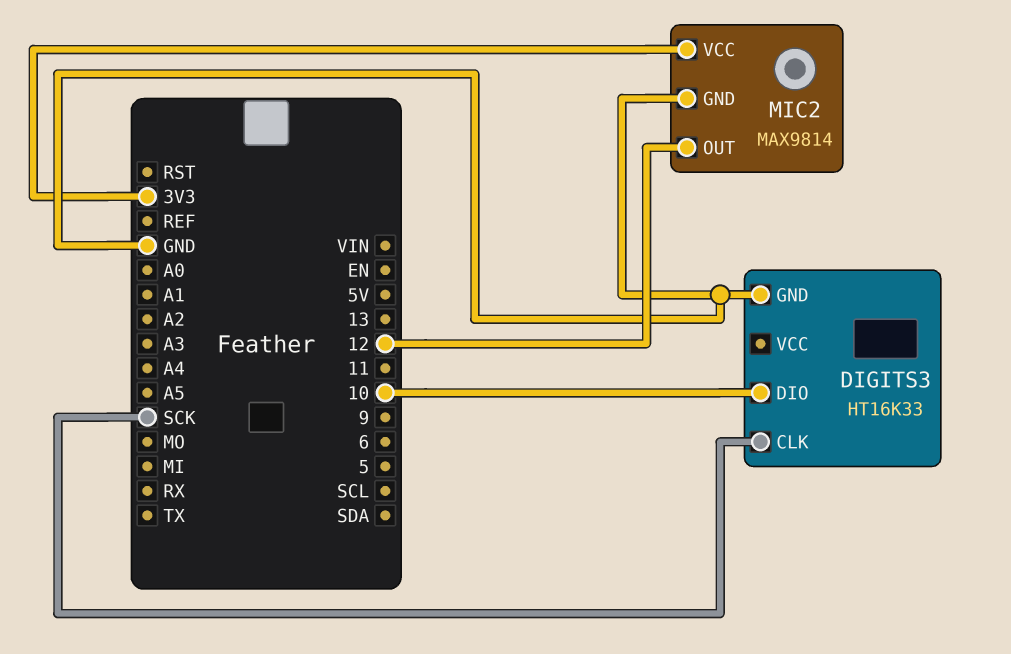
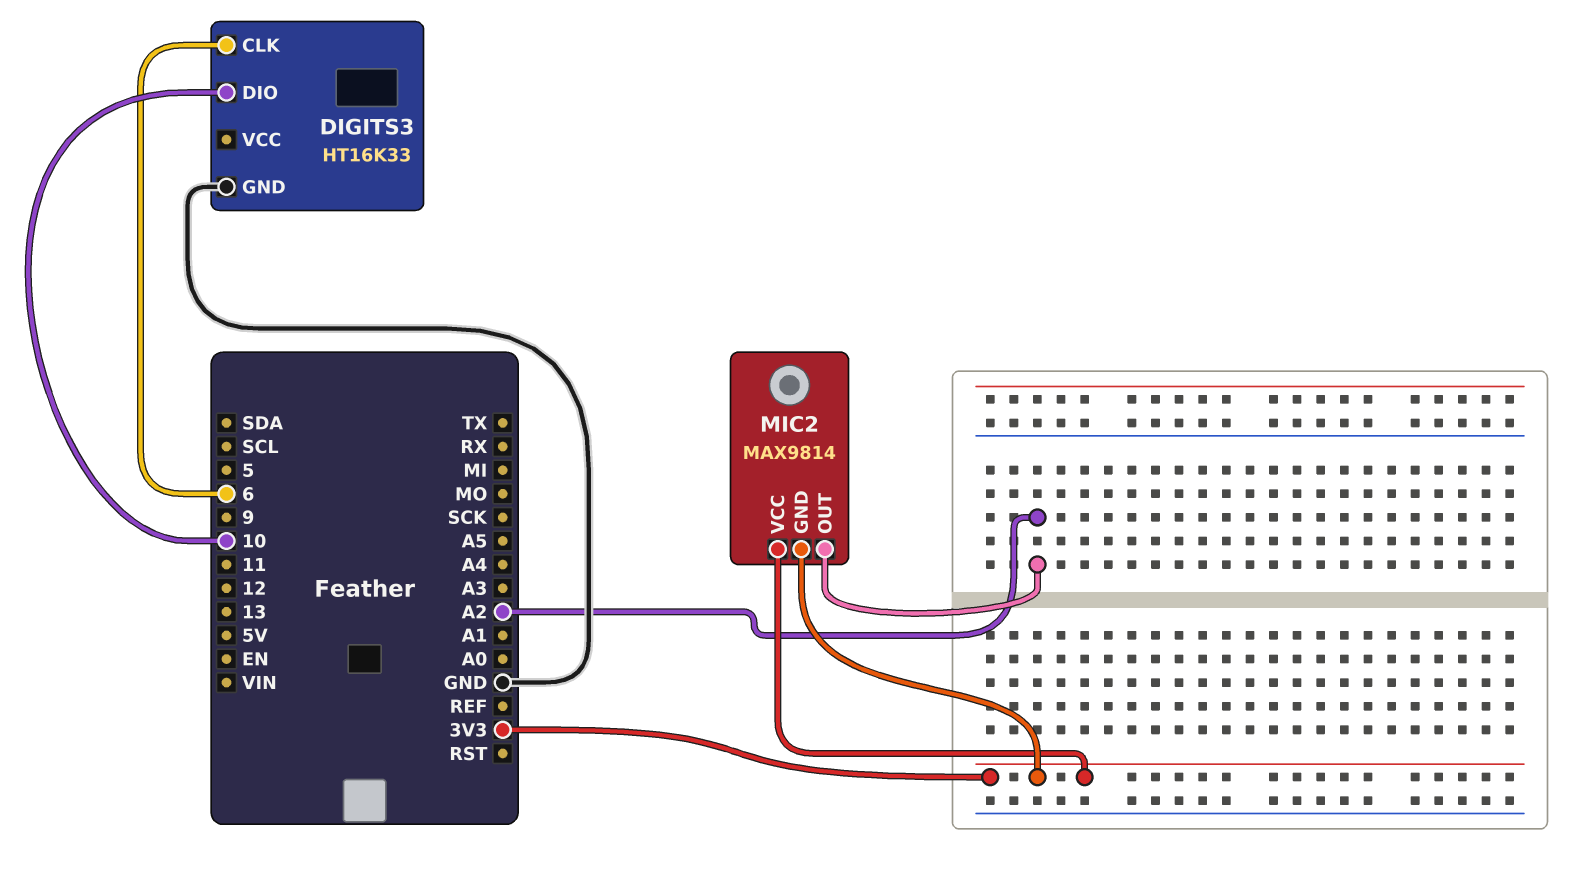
DIGITS3 pin CLK: SCK -> 6
MIC2 pin GND: GND -> 3V3
MIC2 pin OUT: 12 -> A2

